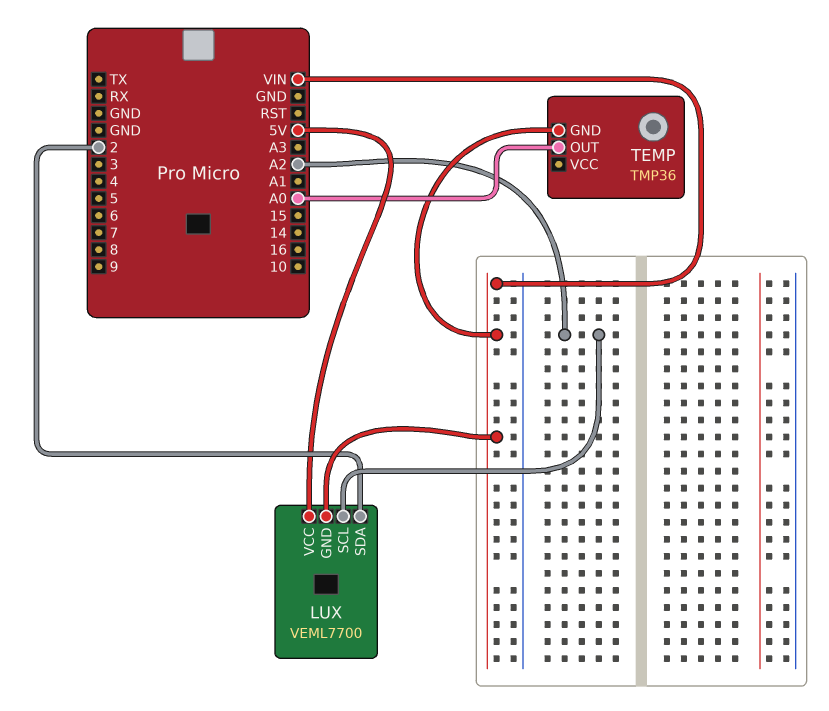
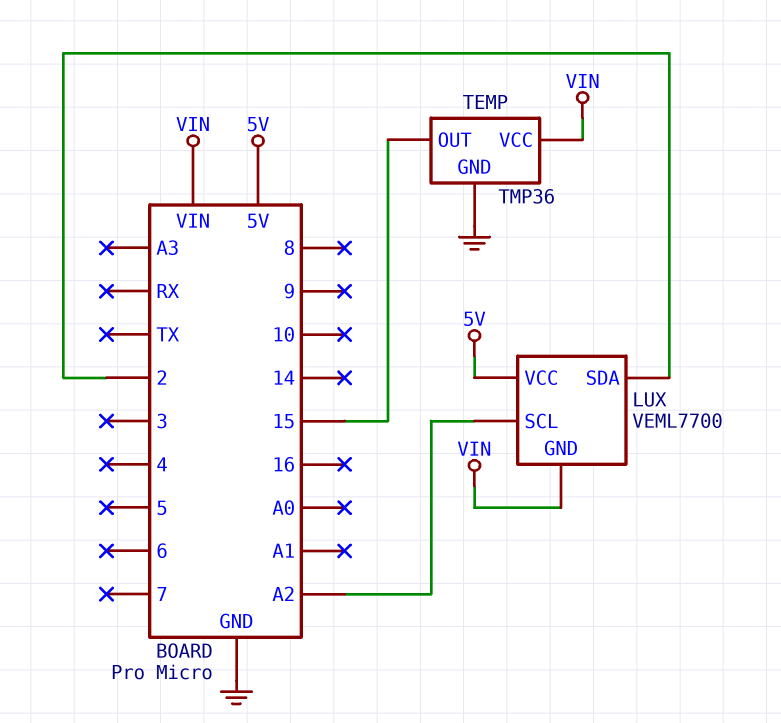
TEMP pin GND: VIN -> GND
TEMP pin OUT: A0 -> 15
TEMP pin VCC: none -> VIN

